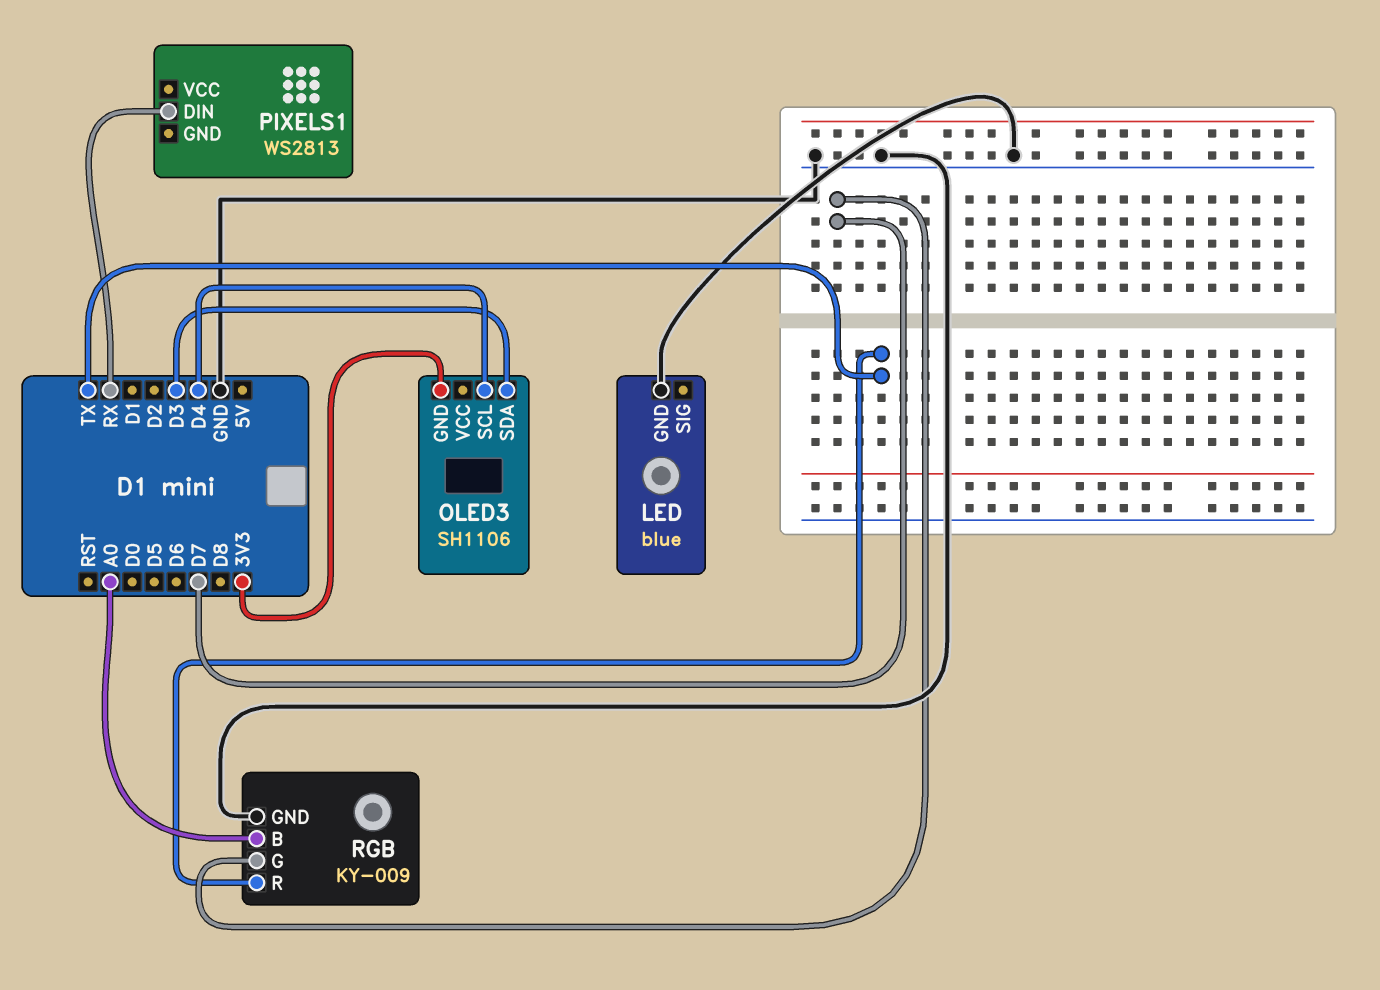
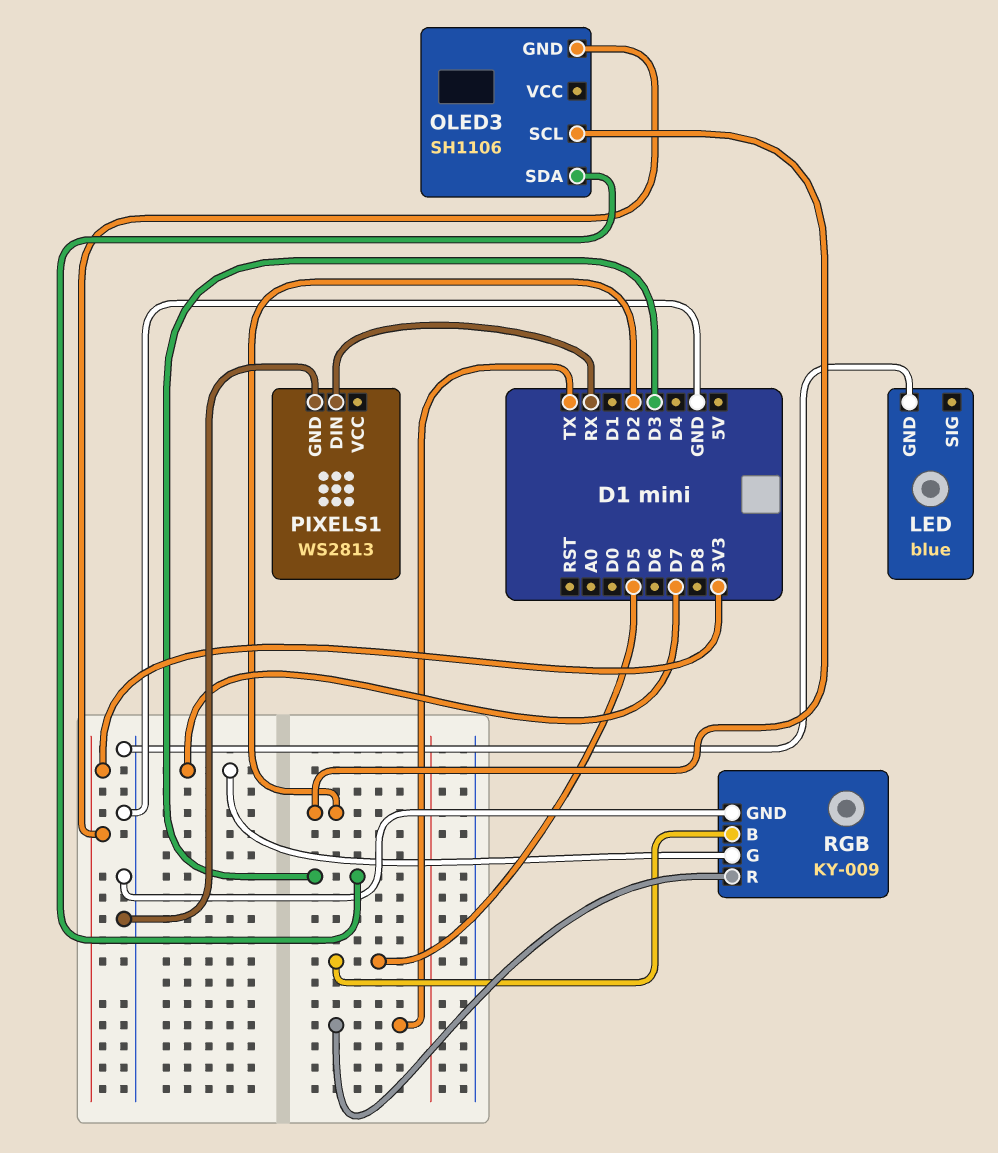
OLED3 pin SCL: D4 -> D2
PIXELS1 pin GND: none -> GND
RGB pin B: A0 -> D5

